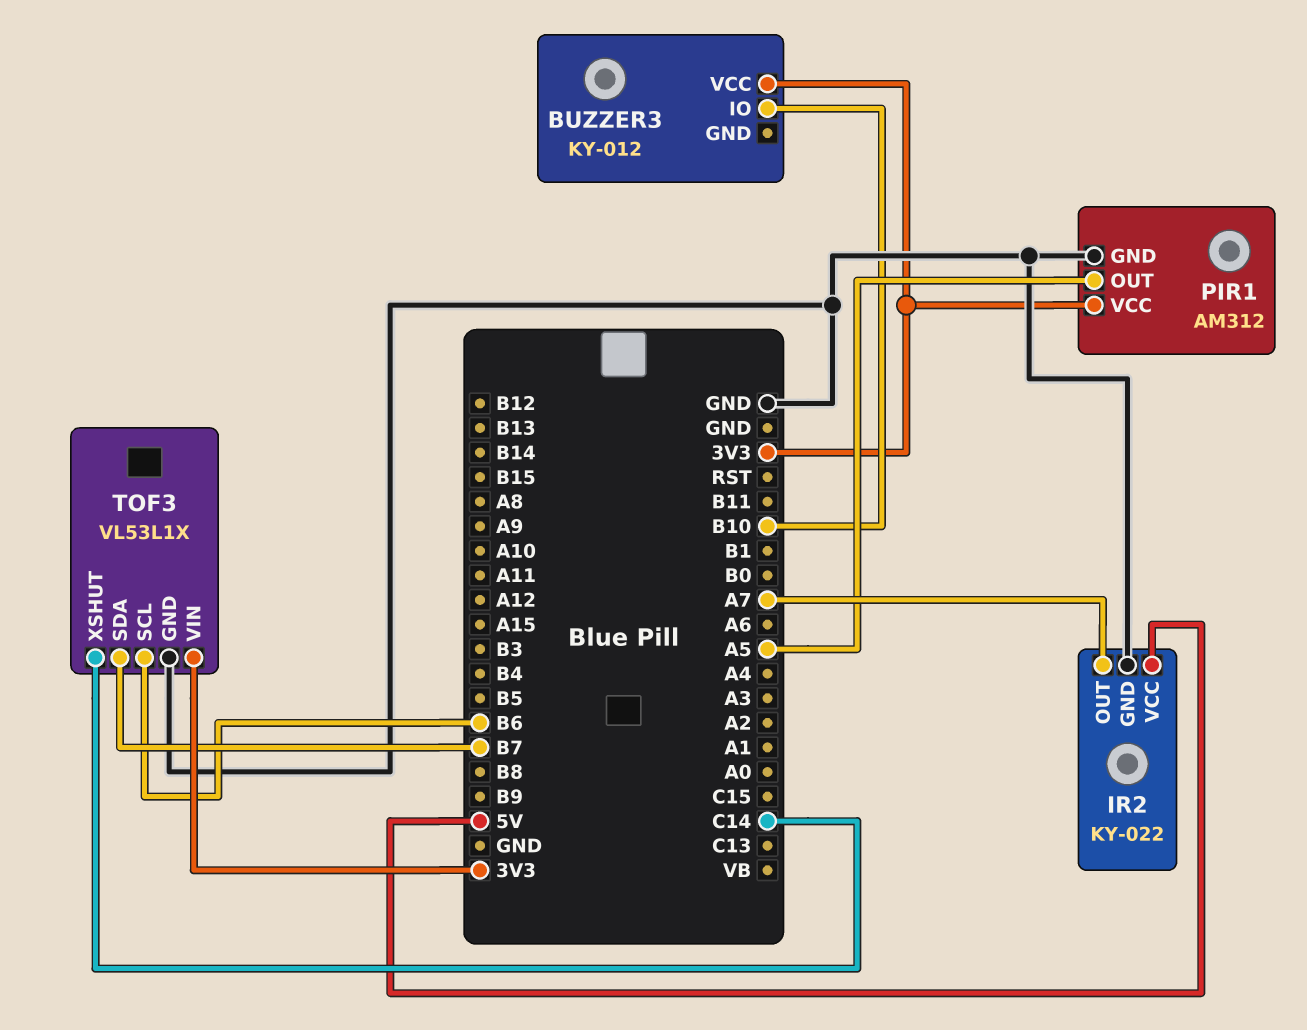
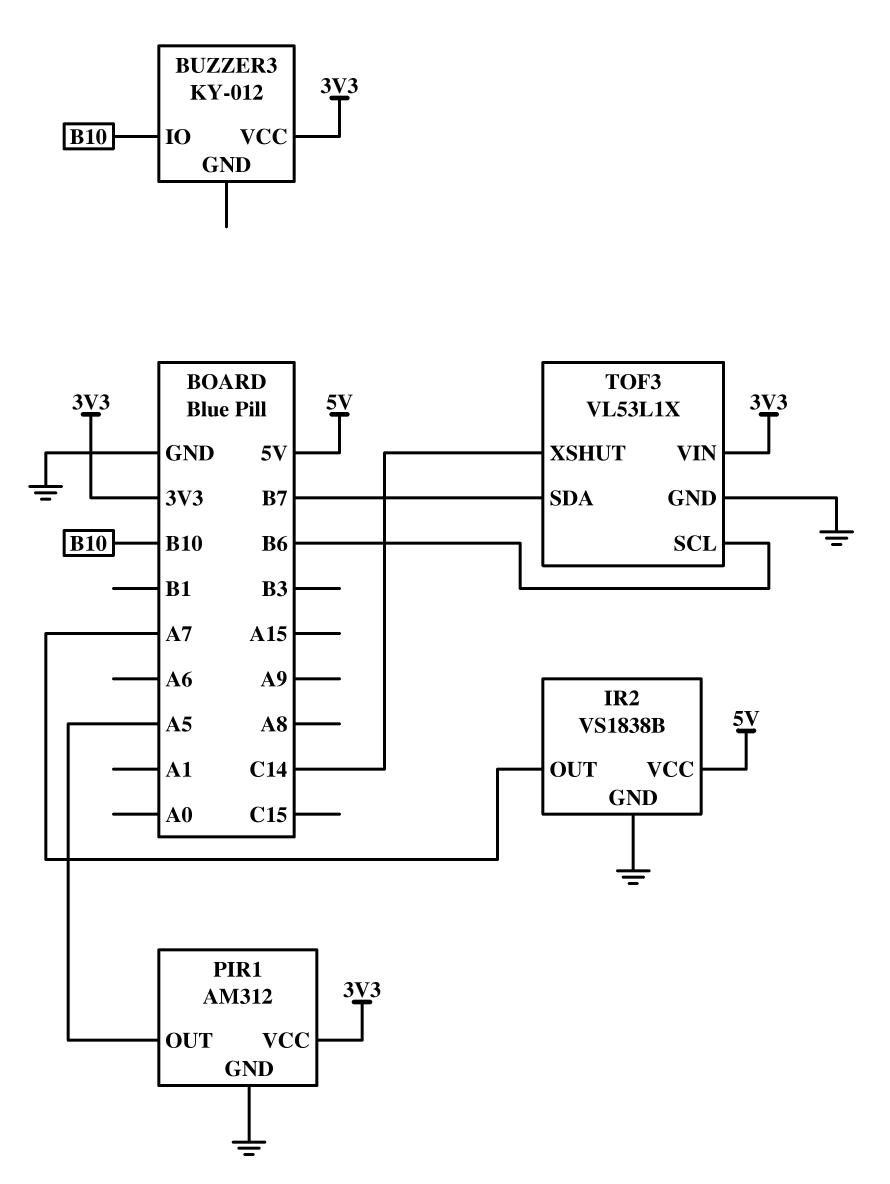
IR2: KY-022 -> VS1838B

